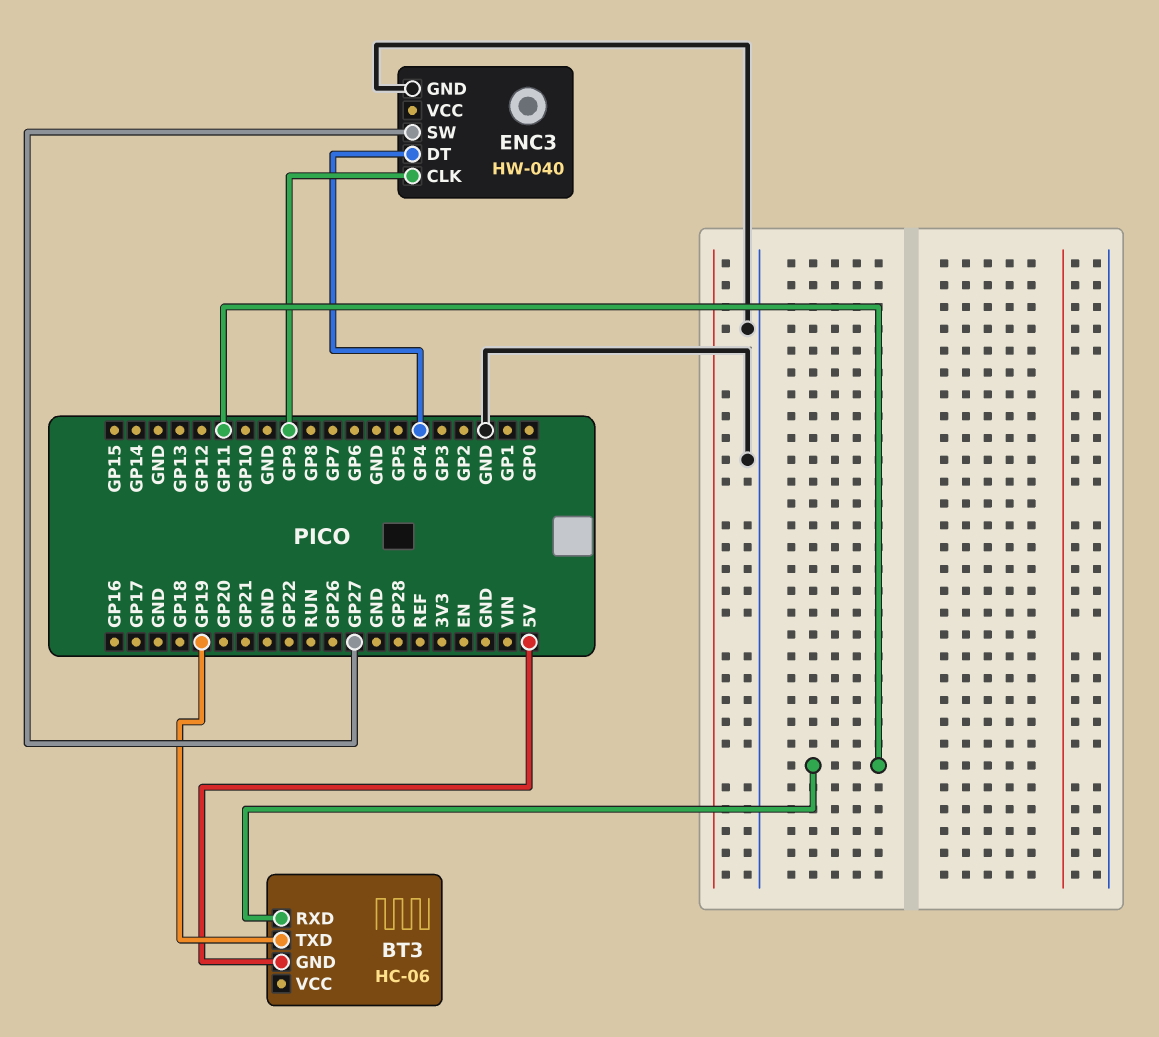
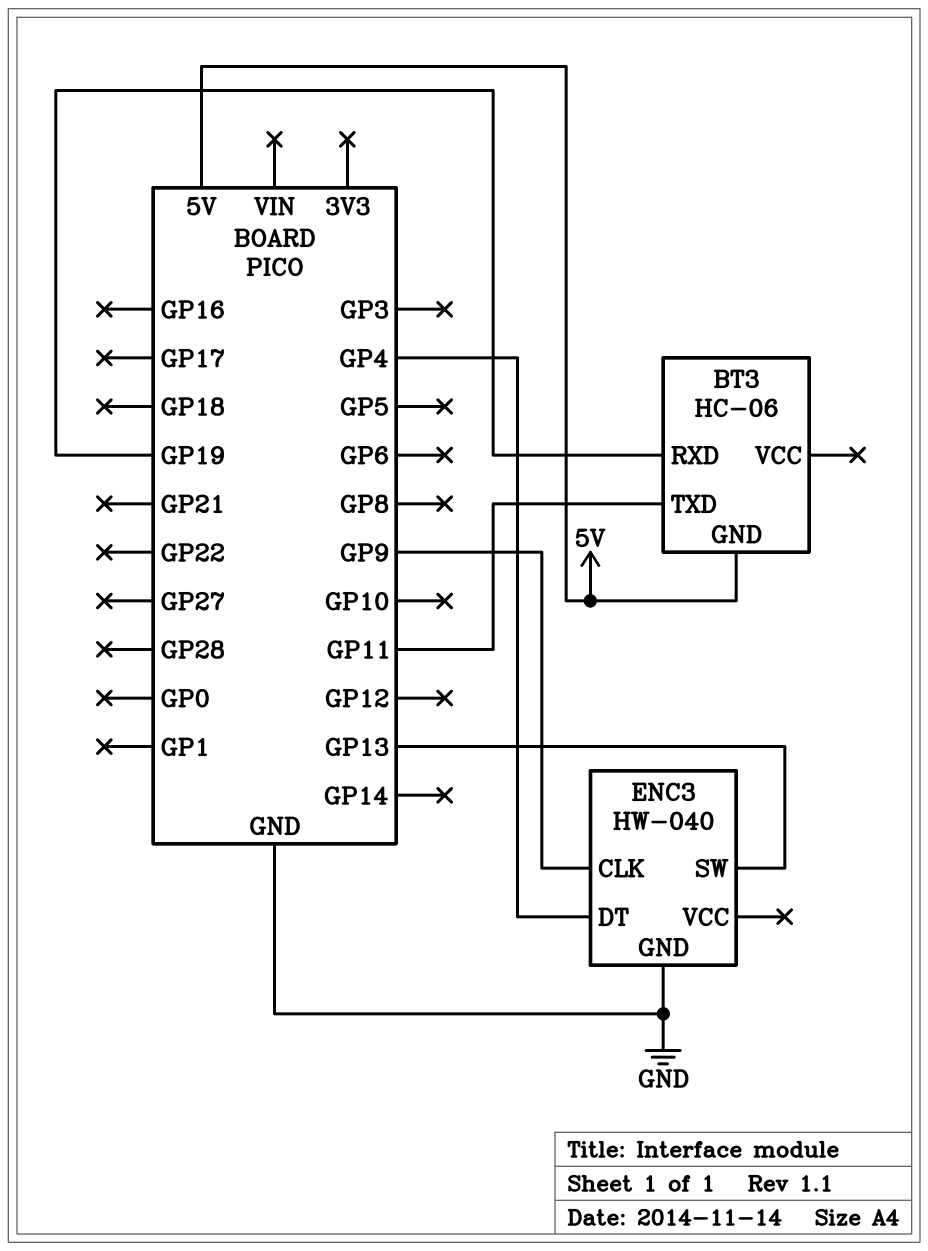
BT3 pin RXD: GP11 -> GP19
BT3 pin TXD: GP19 -> GP11
ENC3 pin SW: GP27 -> GP13

